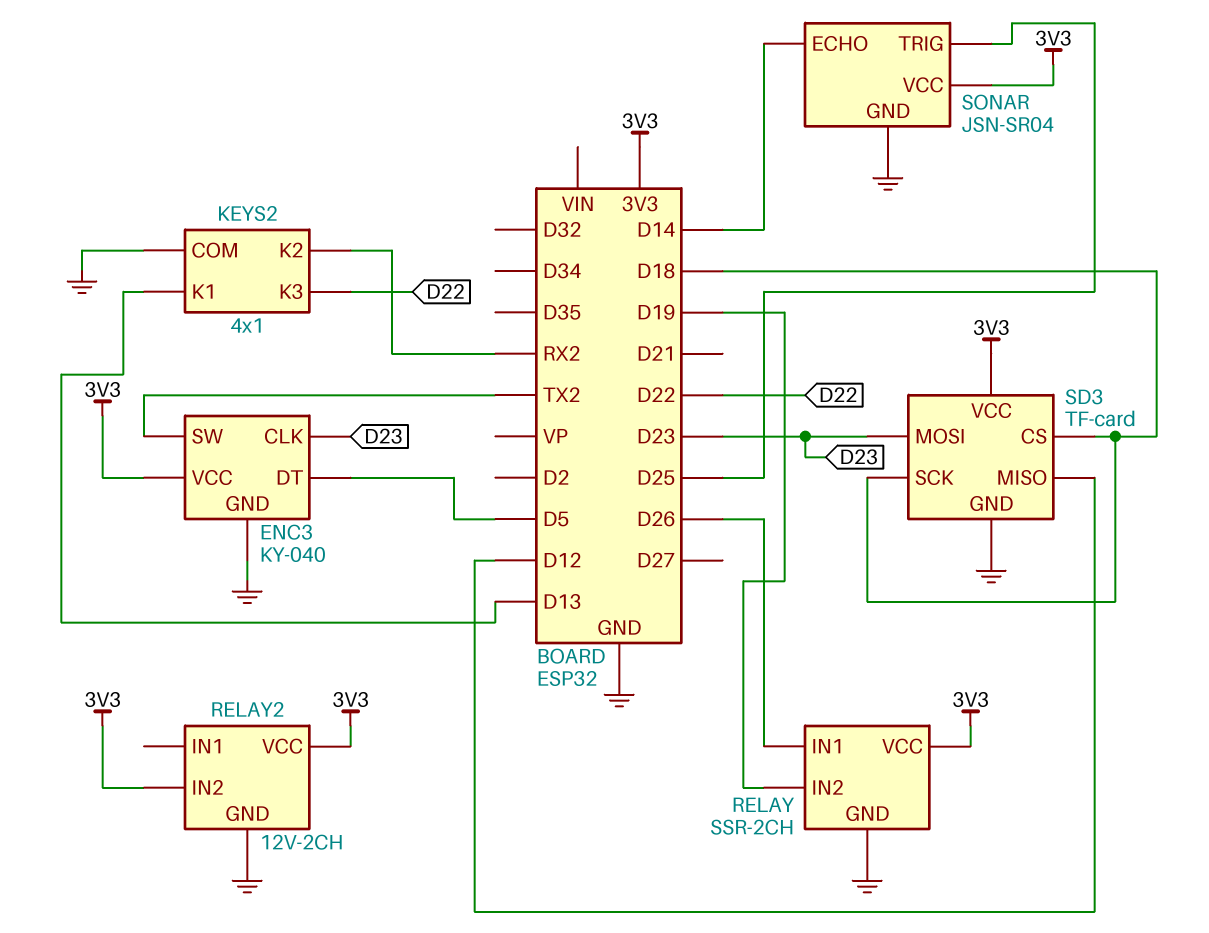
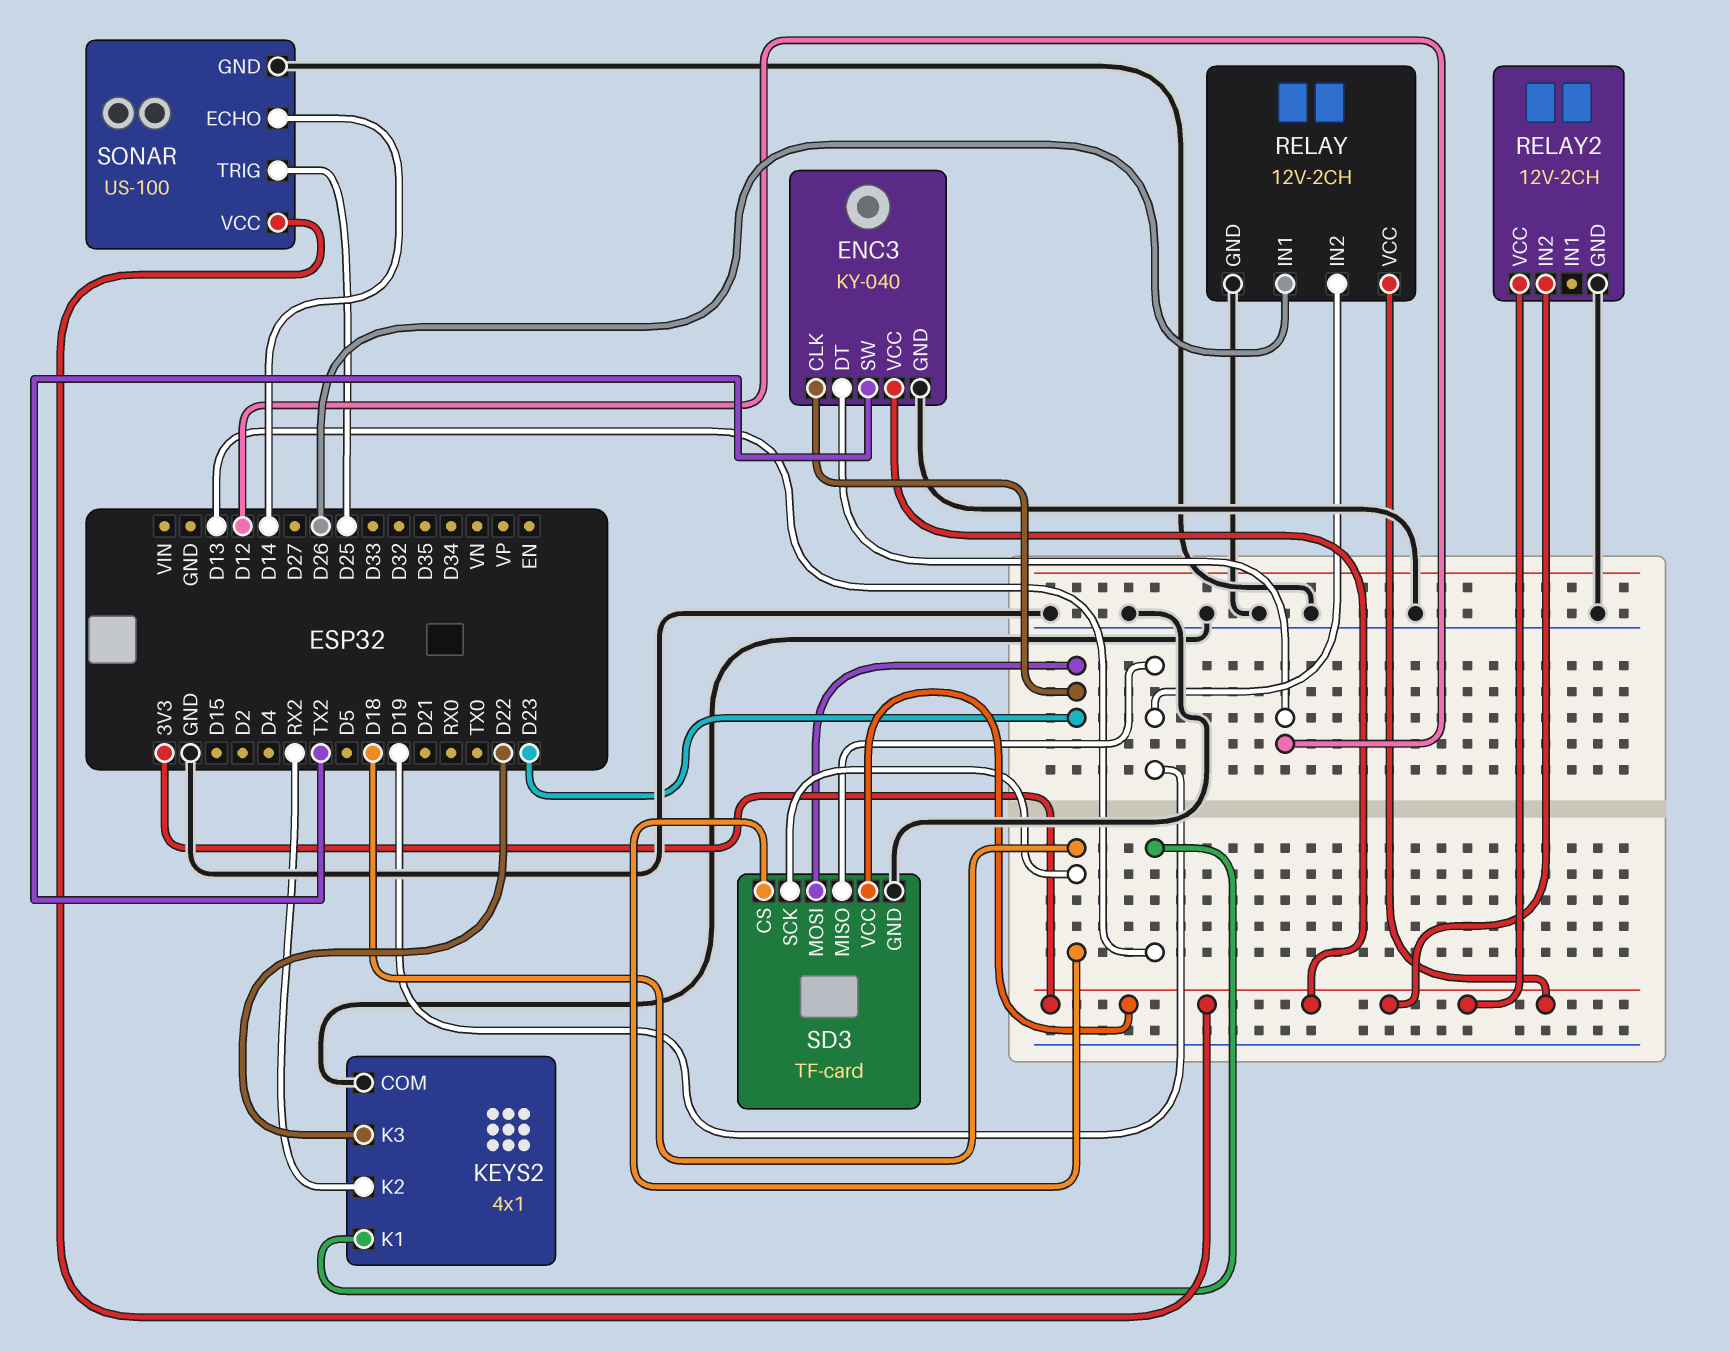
ENC3 pin DT: D5 -> D12
RELAY: SSR-2CH -> 12V-2CH
SD3 pin MISO: D12 -> D19
SONAR: JSN-SR04 -> US-100

